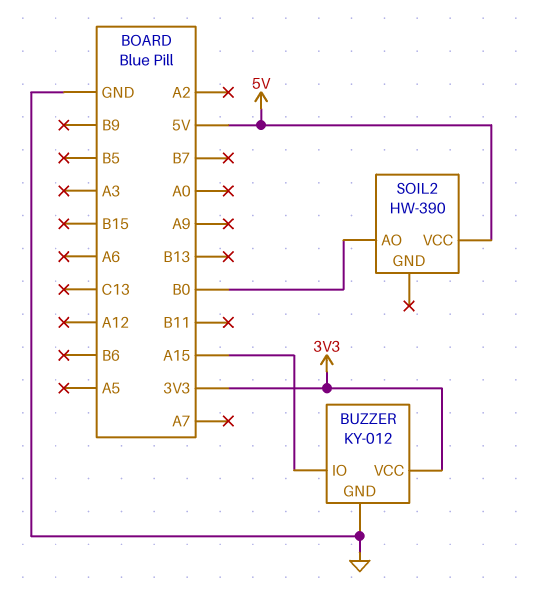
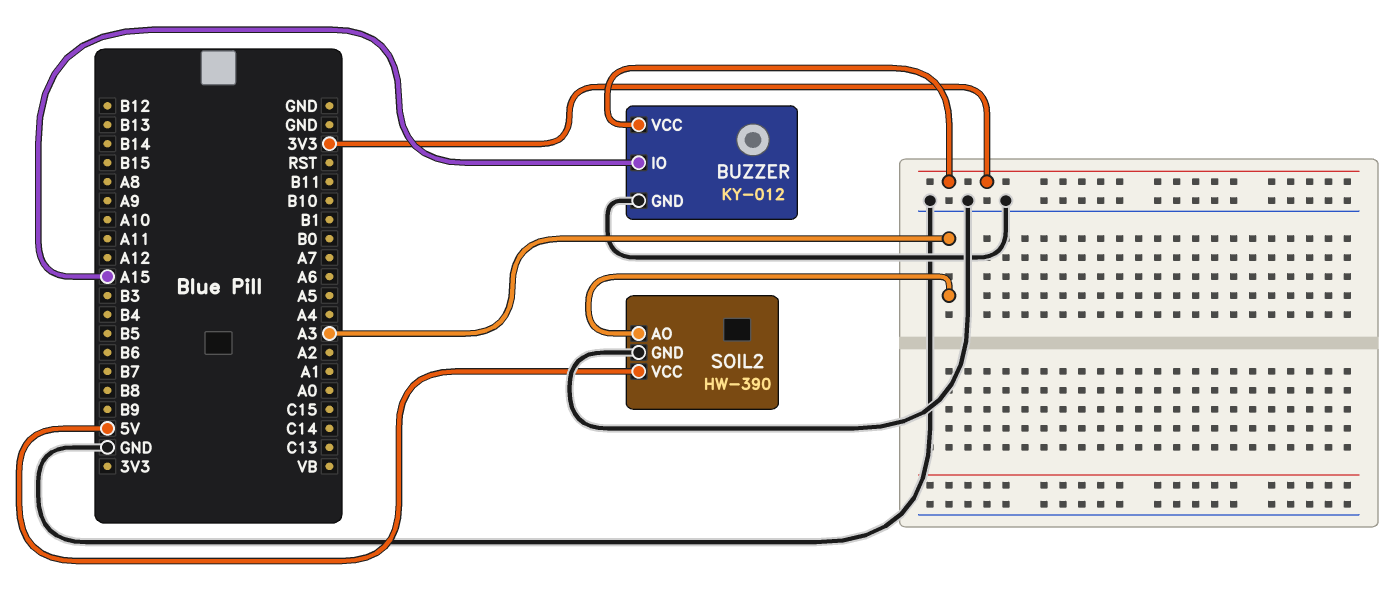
SOIL2 pin AO: B0 -> A3
SOIL2 pin GND: none -> GND

